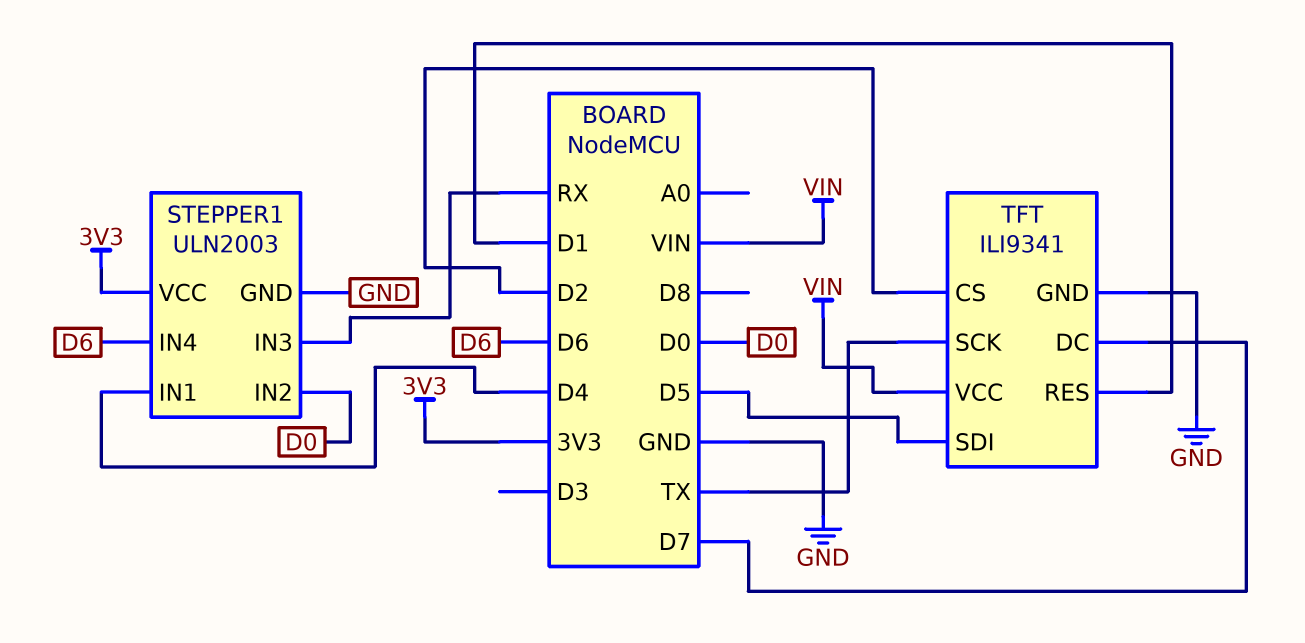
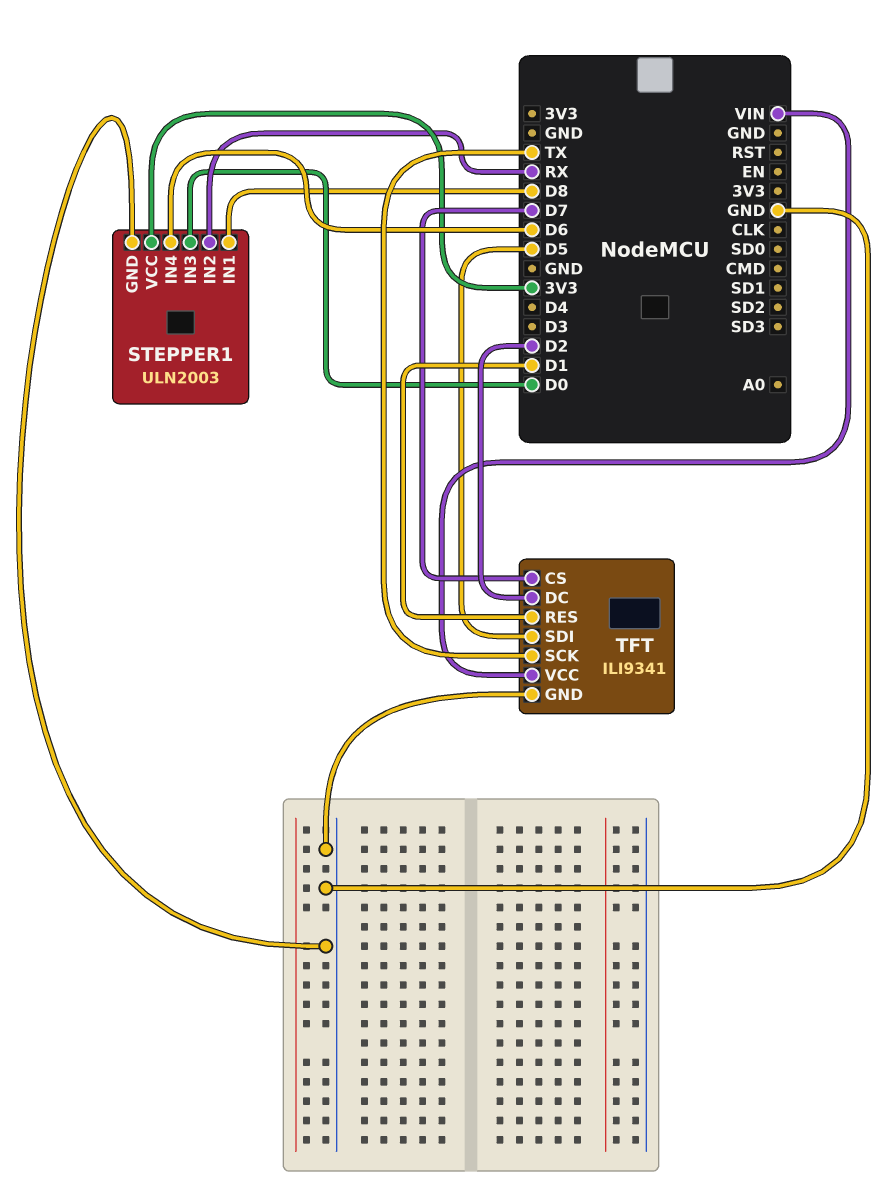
STEPPER1 pin IN1: D4 -> D8
STEPPER1 pin IN2: D0 -> RX
STEPPER1 pin IN3: RX -> D0
TFT pin CS: D2 -> D7
TFT pin DC: D7 -> D2

